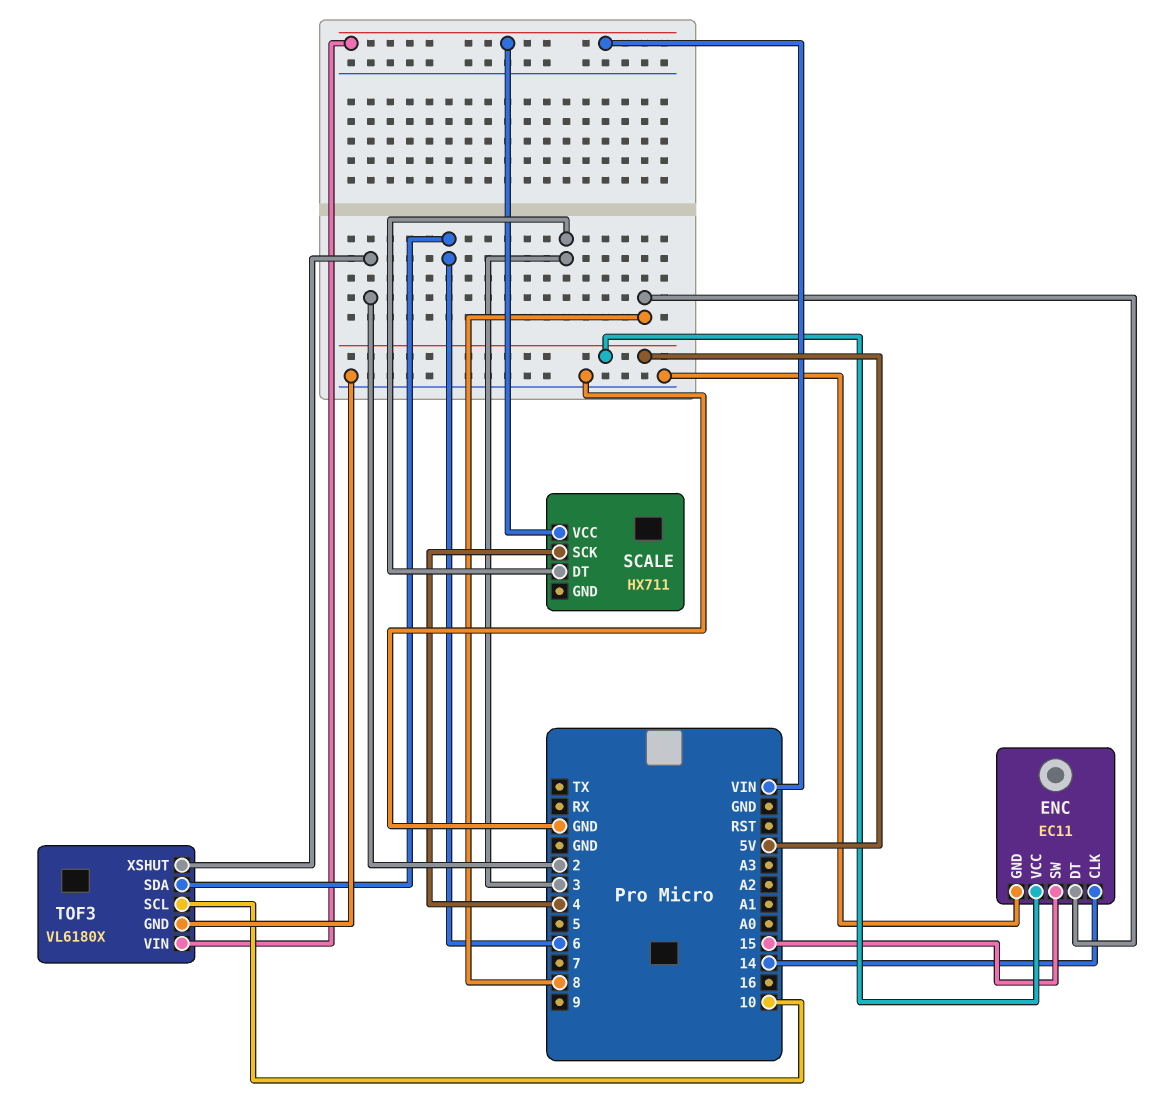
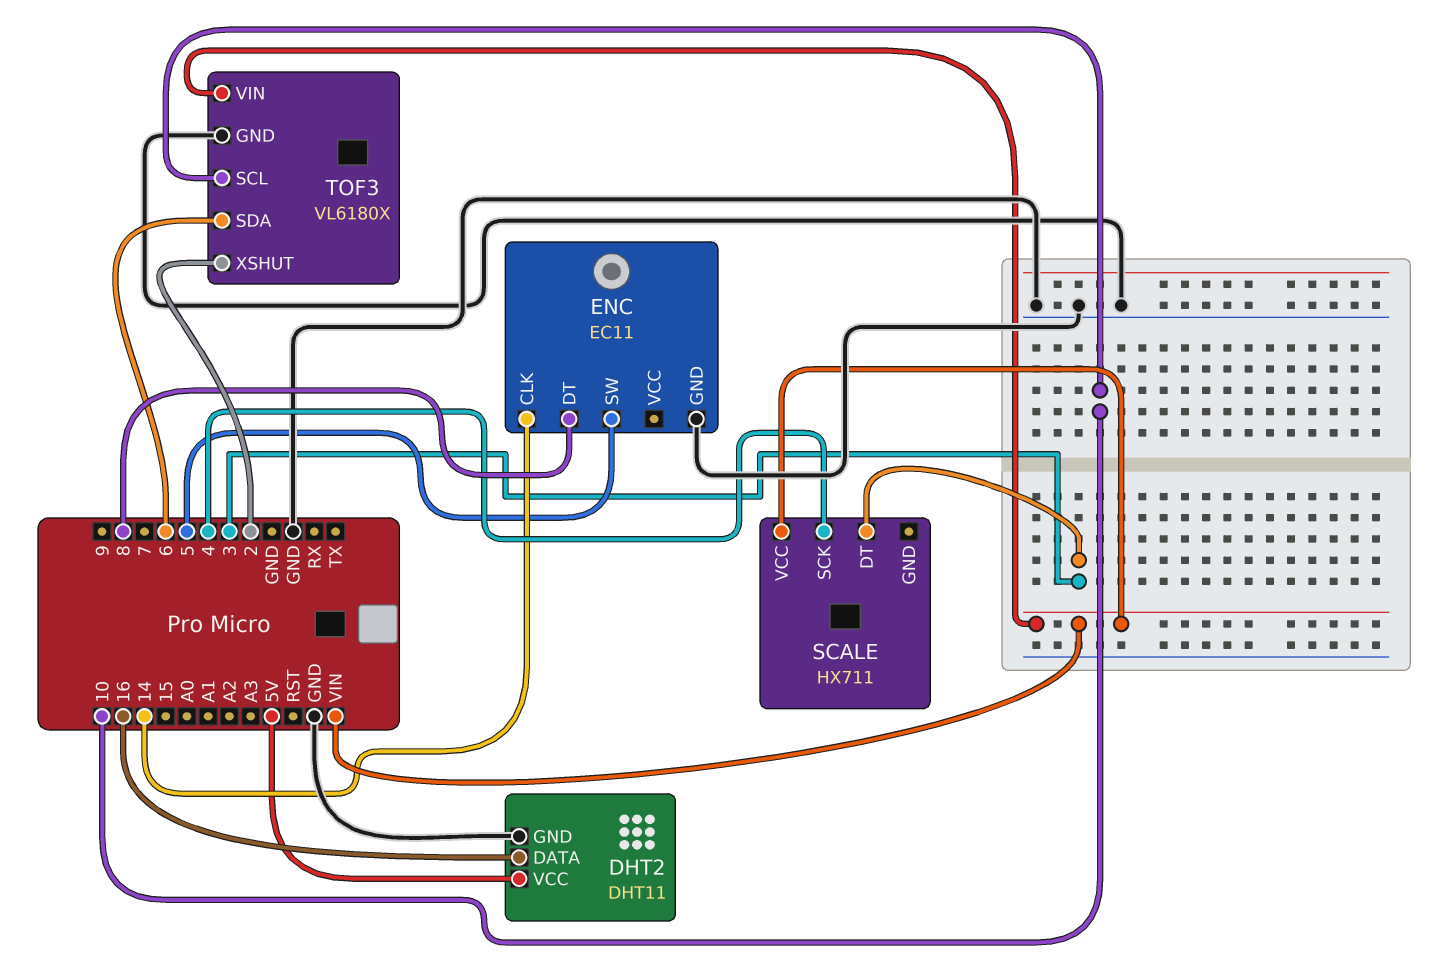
DHT2: none -> DHT11
DHT2 pin DATA: none -> 16
DHT2 pin GND: none -> GND
DHT2 pin VCC: none -> 5V
ENC pin SW: 15 -> 5
ENC pin VCC: 5V -> none

